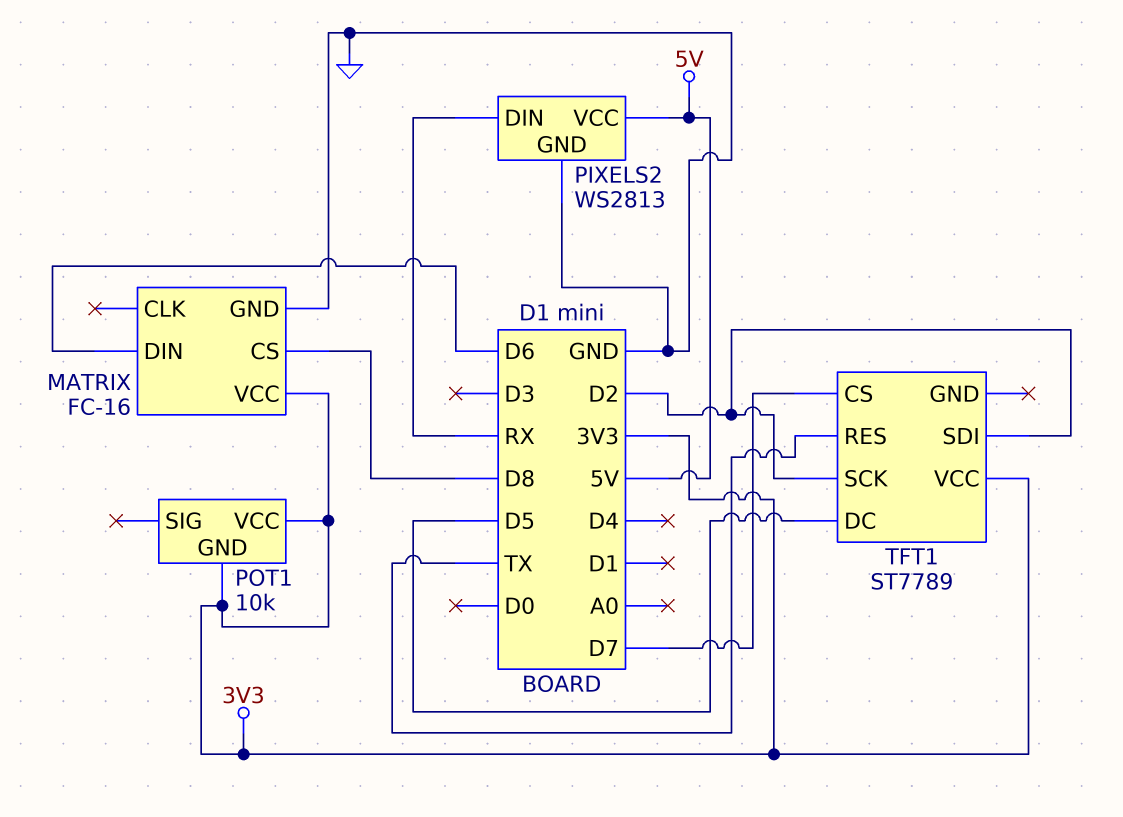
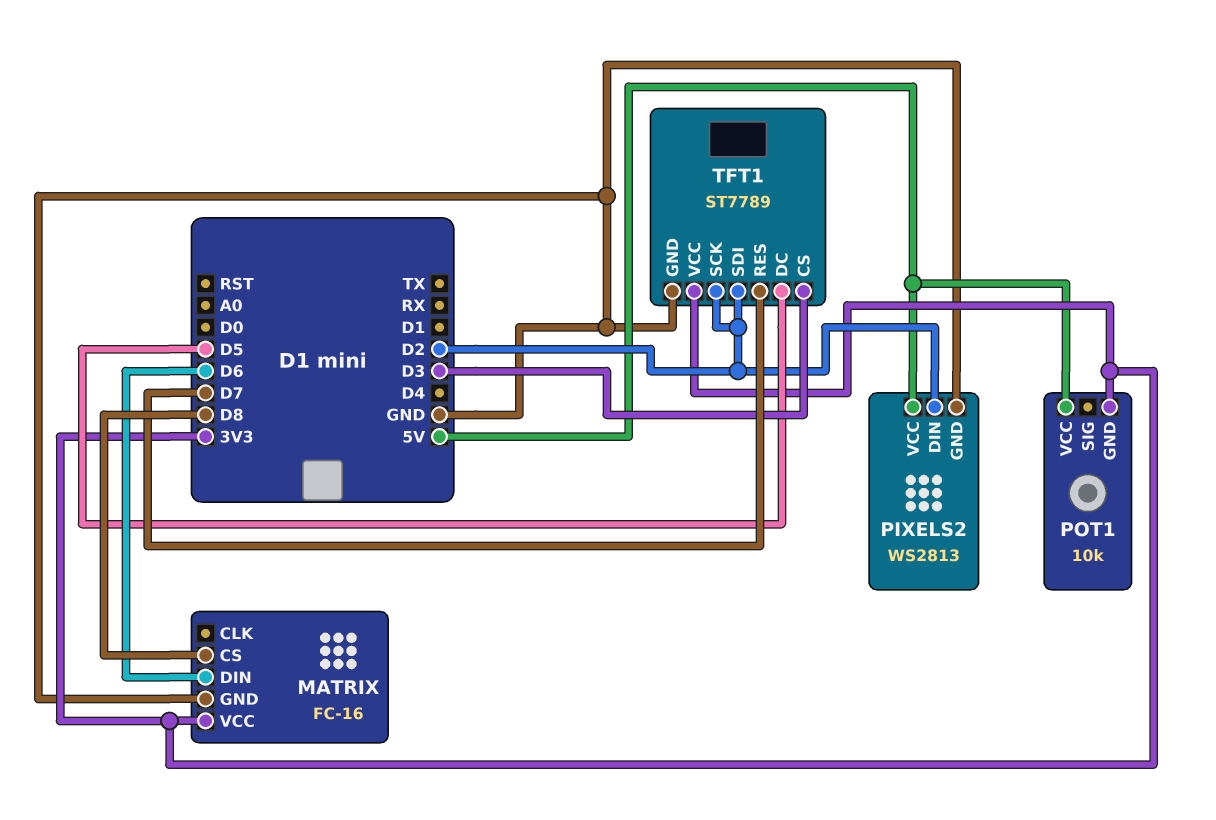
PIXELS2 pin DIN: RX -> D2
POT1 pin VCC: 3V3 -> 5V
TFT1 pin CS: D7 -> D3
TFT1 pin GND: none -> GND
TFT1 pin RES: TX -> D7

